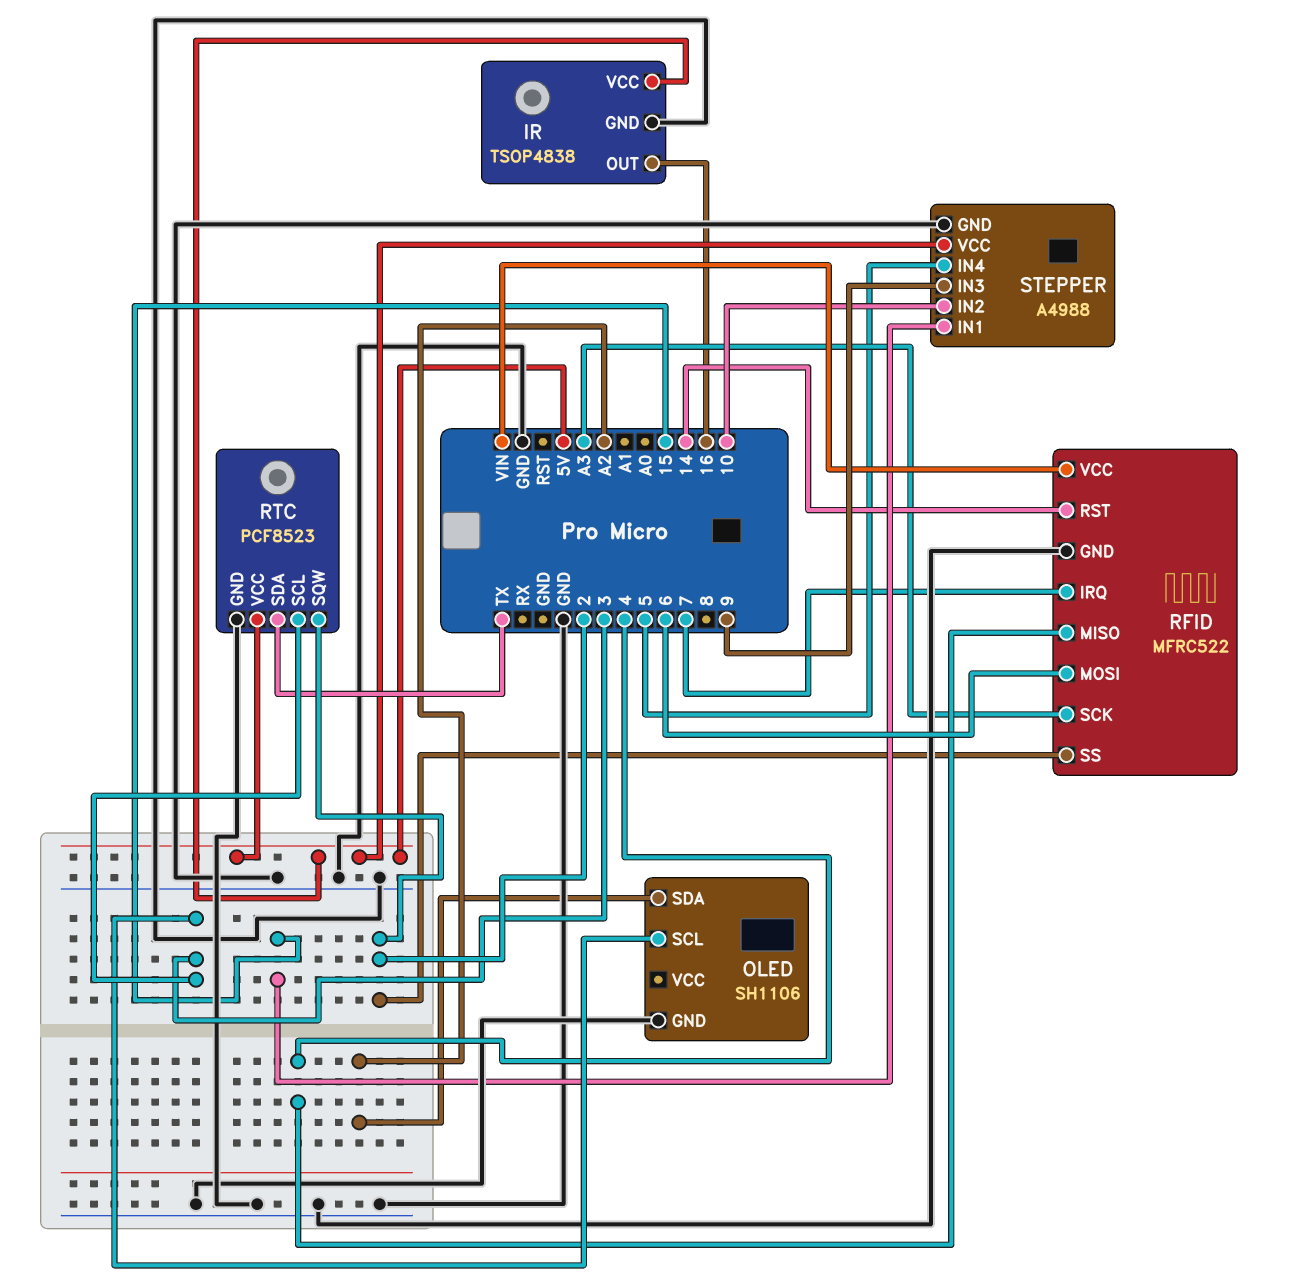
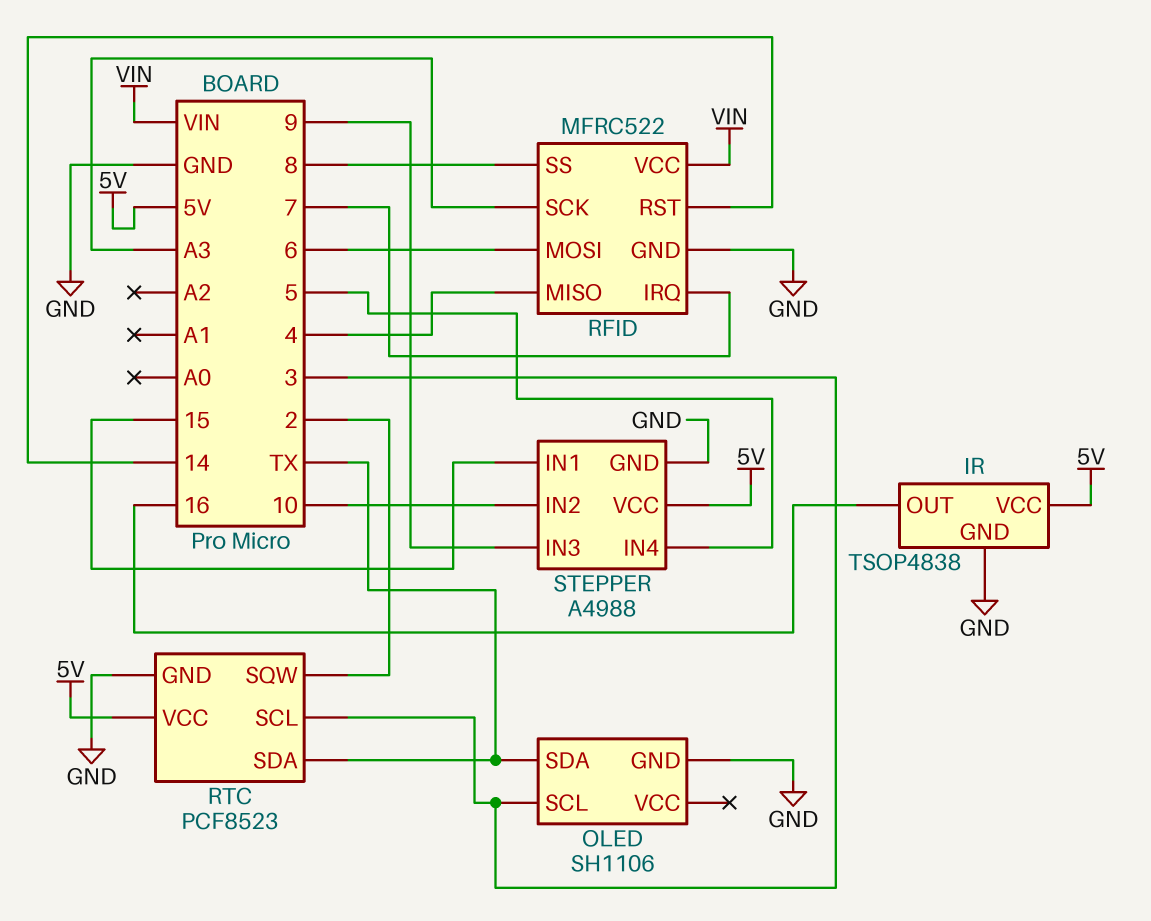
OLED pin SDA: A2 -> TX
RFID pin SS: 2 -> 8

